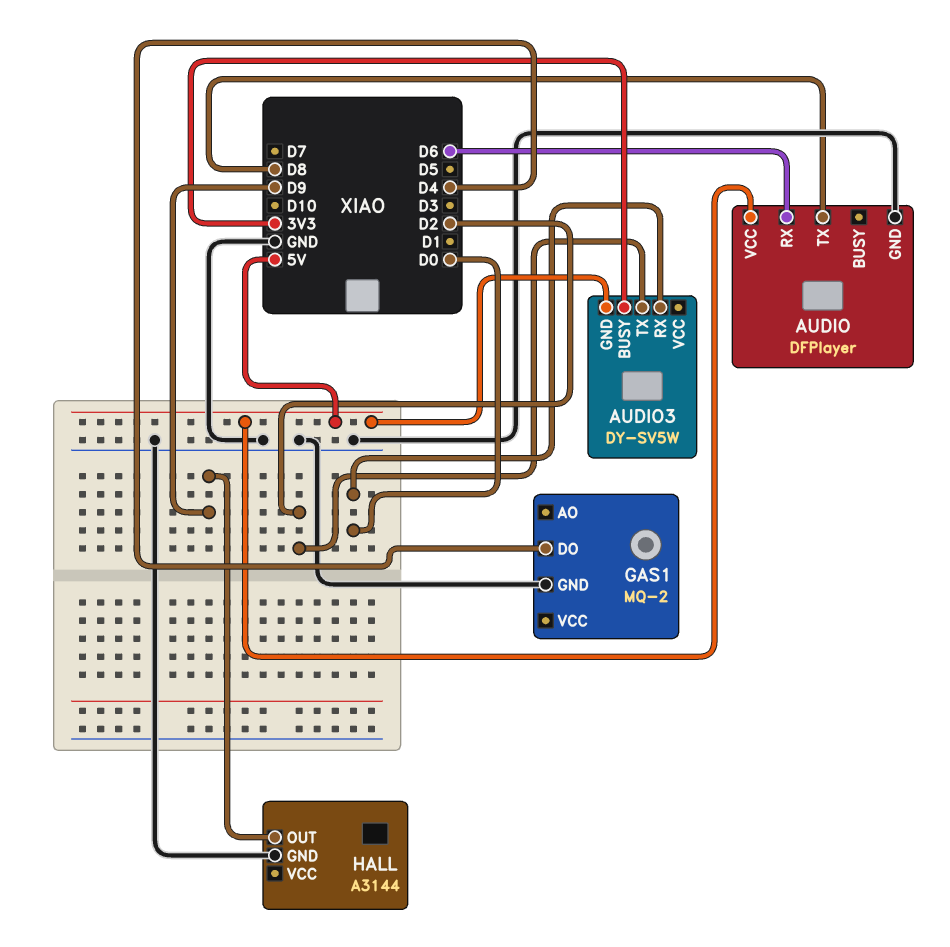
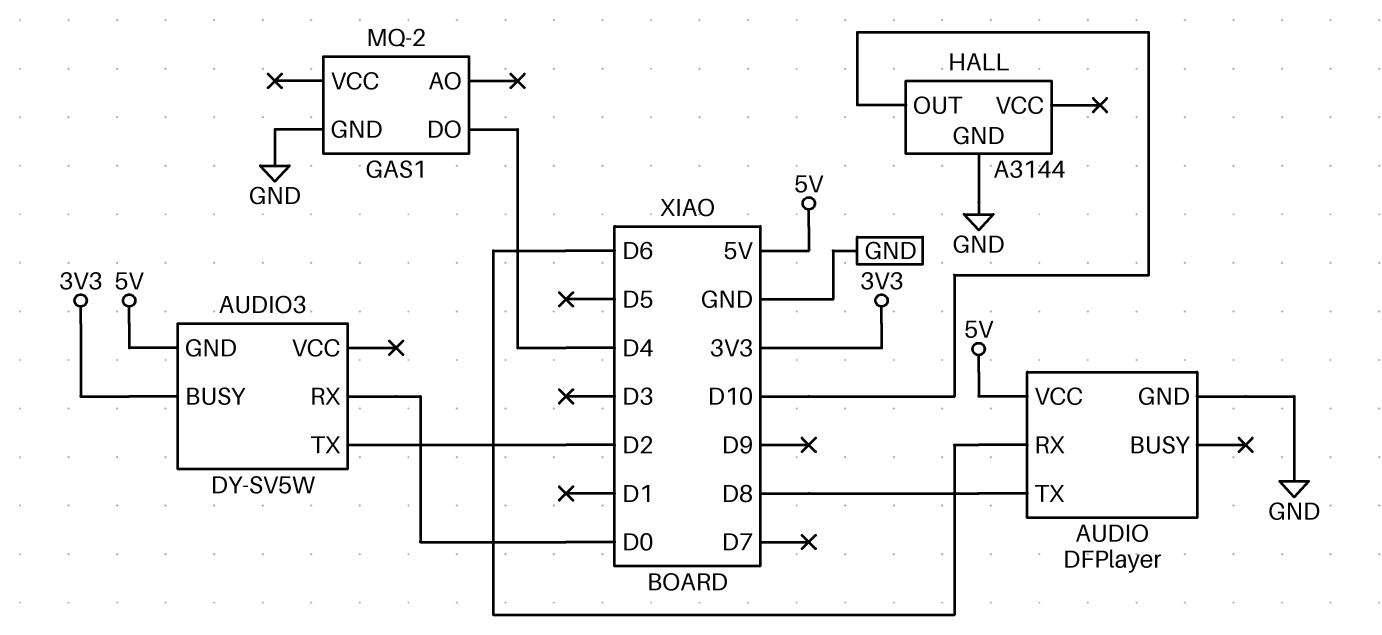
HALL pin OUT: D9 -> D10

